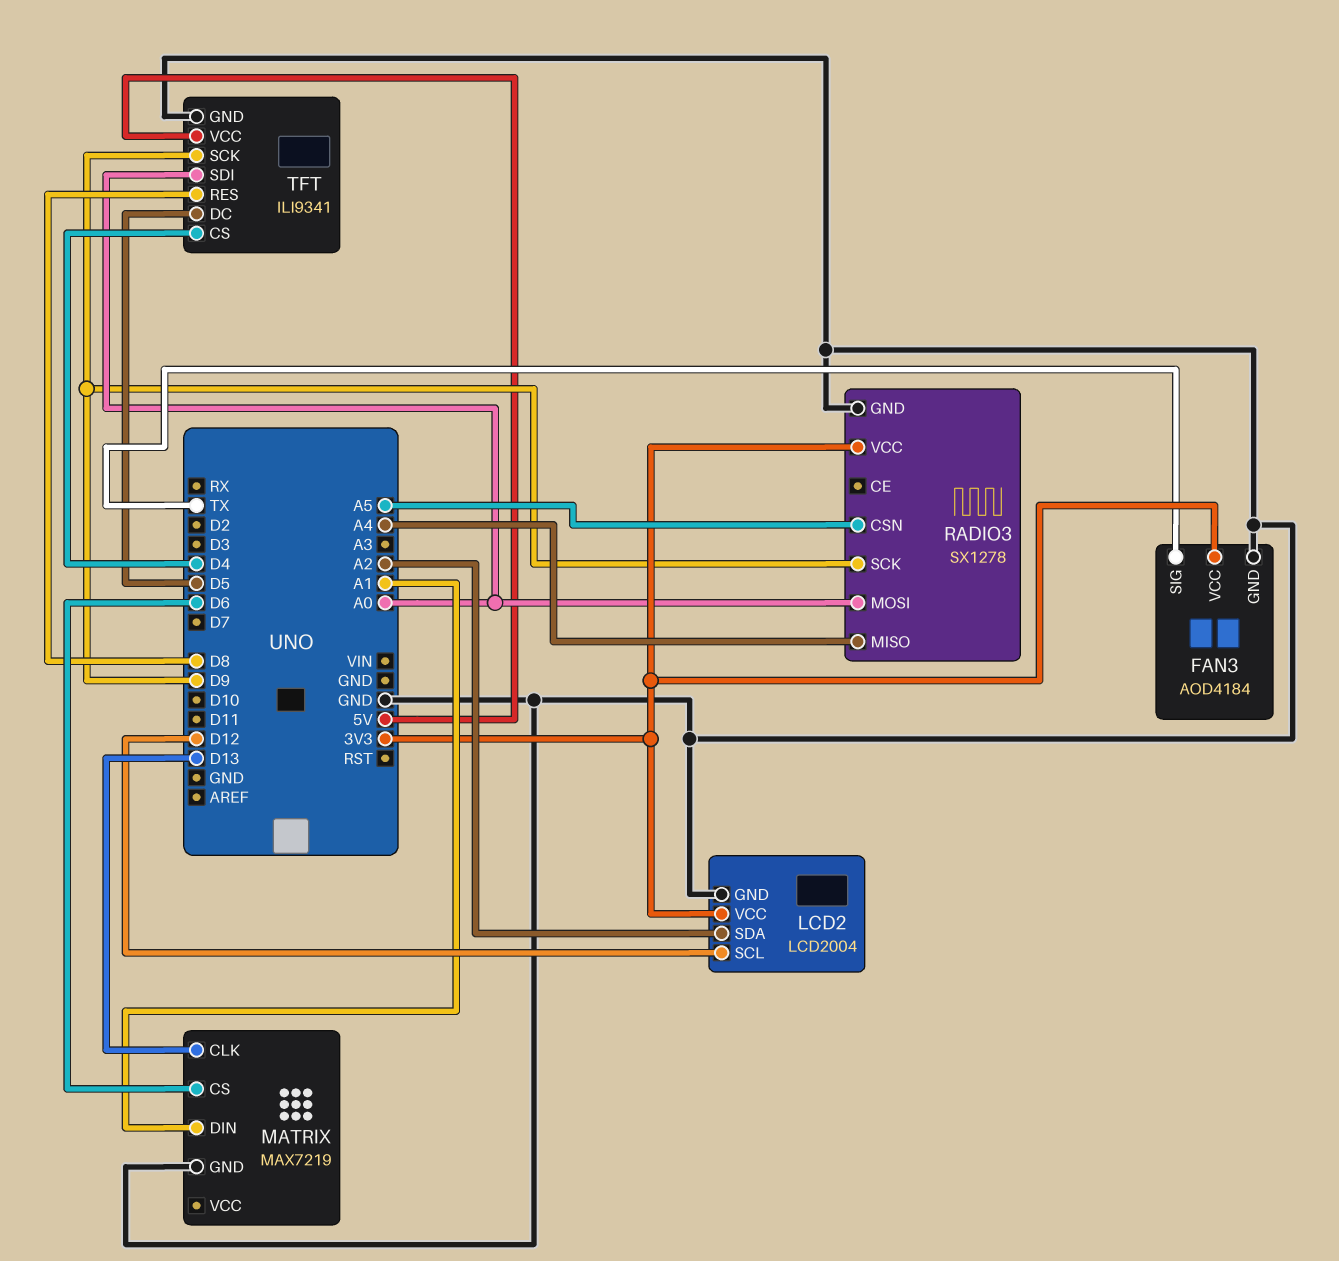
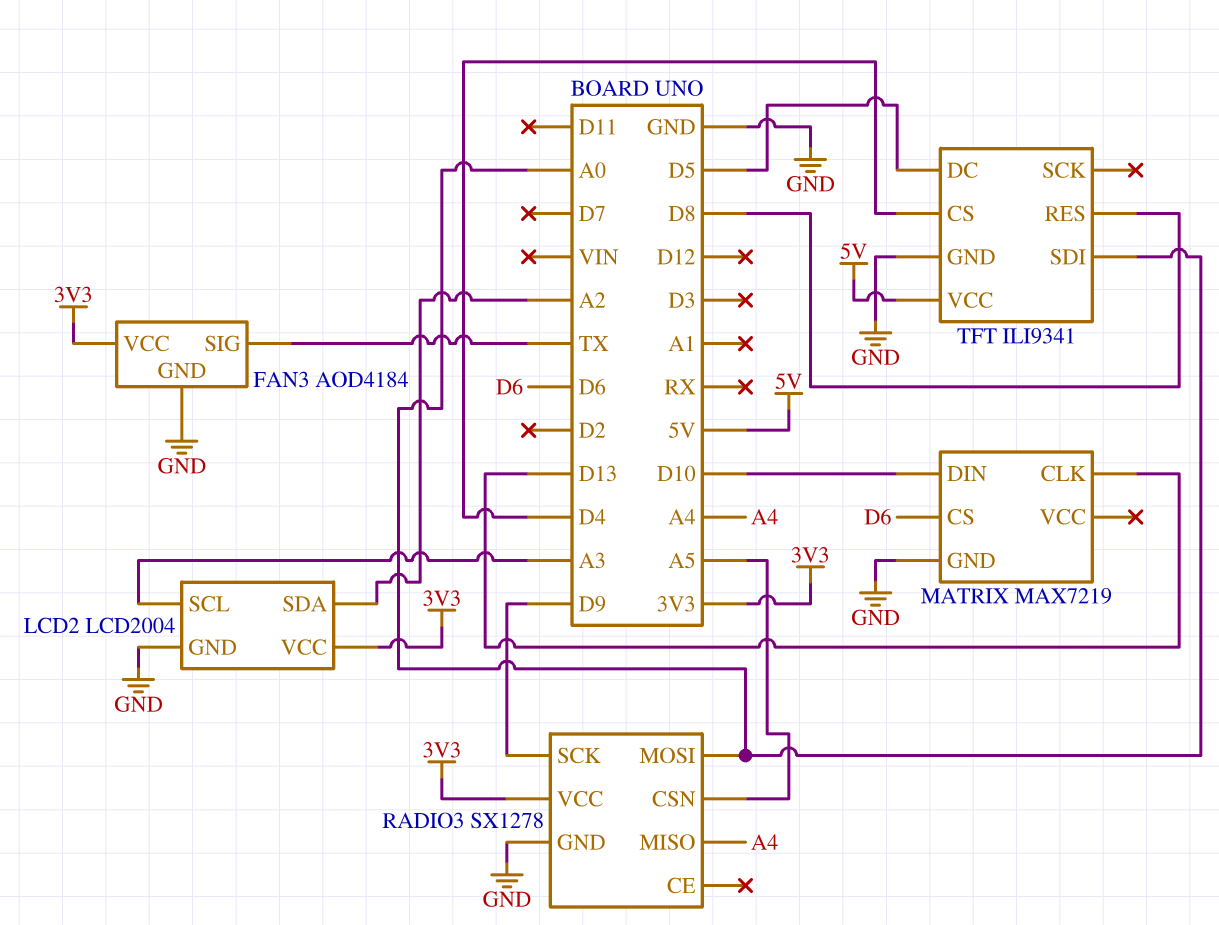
LCD2 pin SCL: D12 -> A3
MATRIX pin DIN: A1 -> D10
TFT pin SCK: D9 -> none

